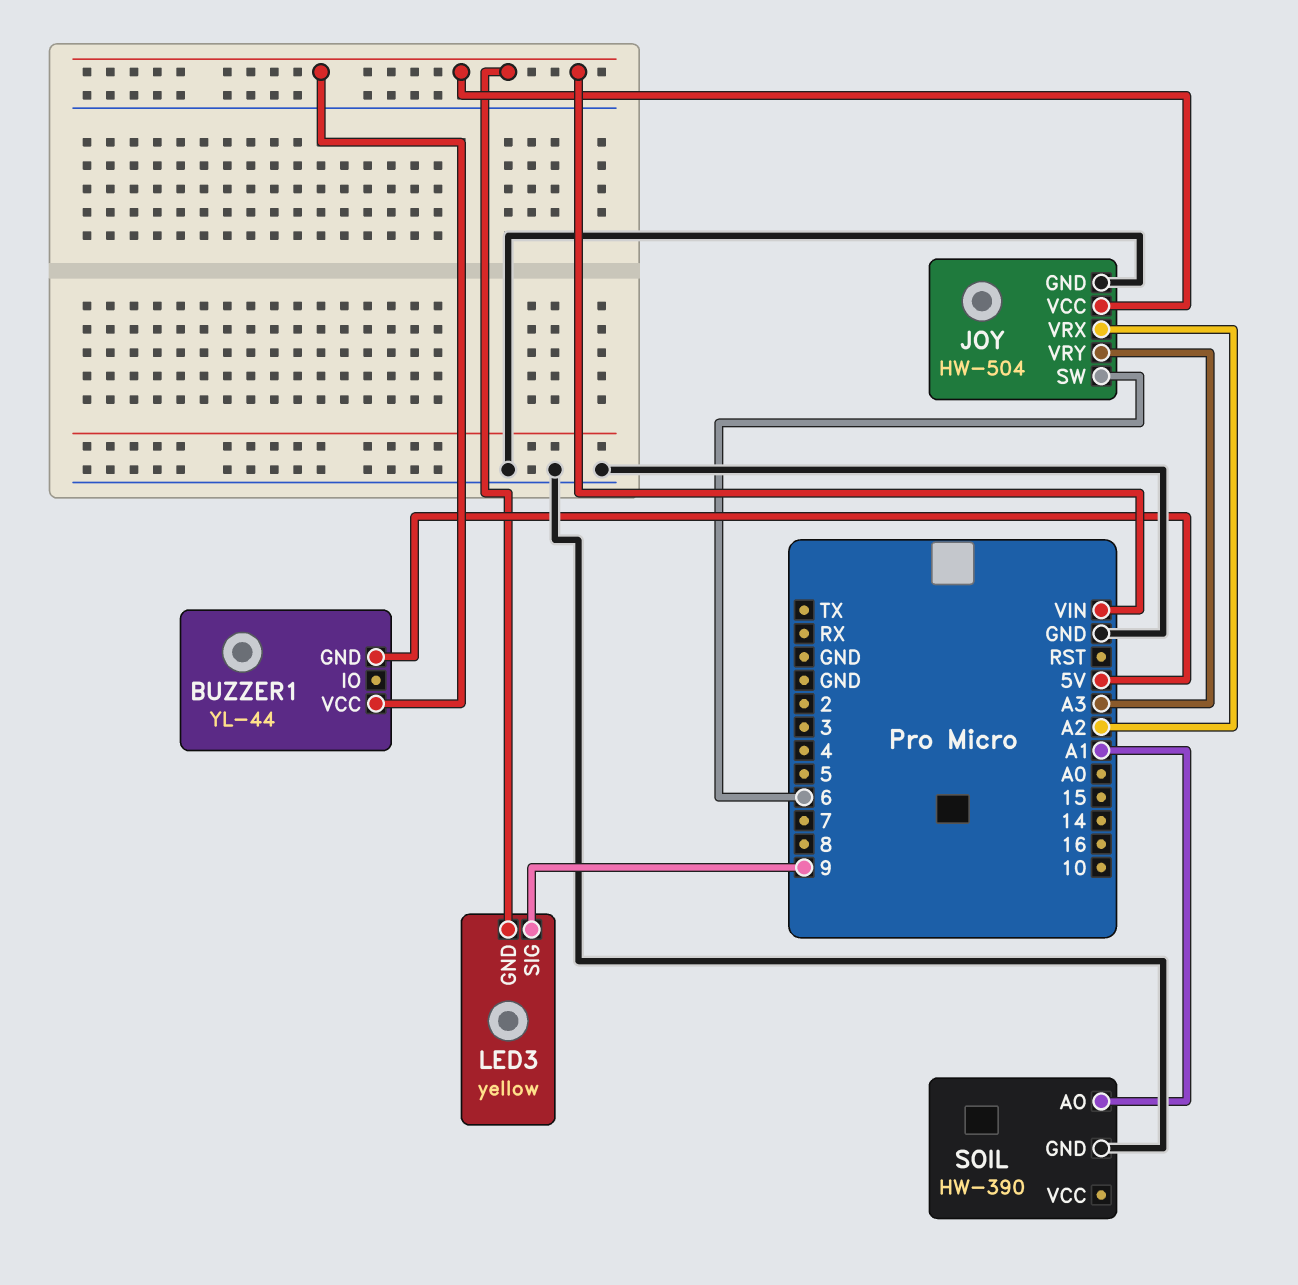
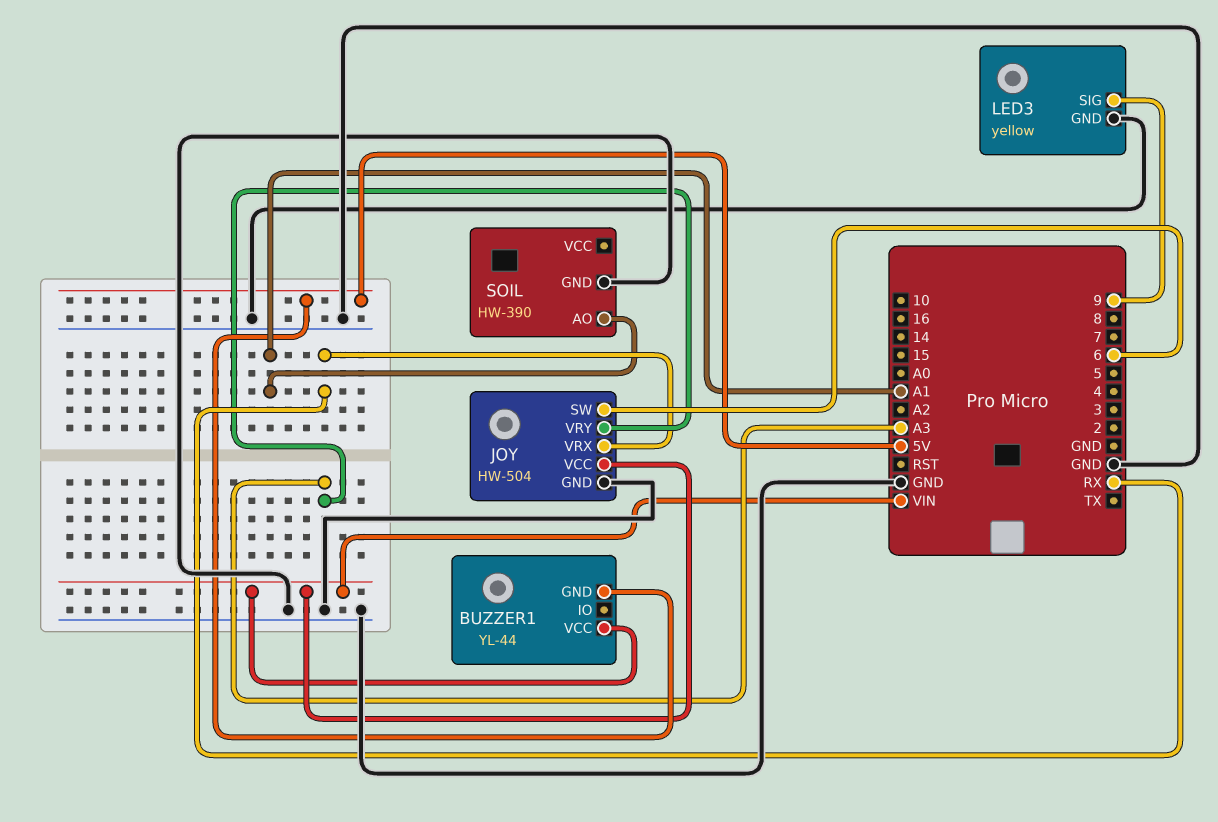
JOY pin VRX: A2 -> RX
LED3 pin GND: VIN -> GND

